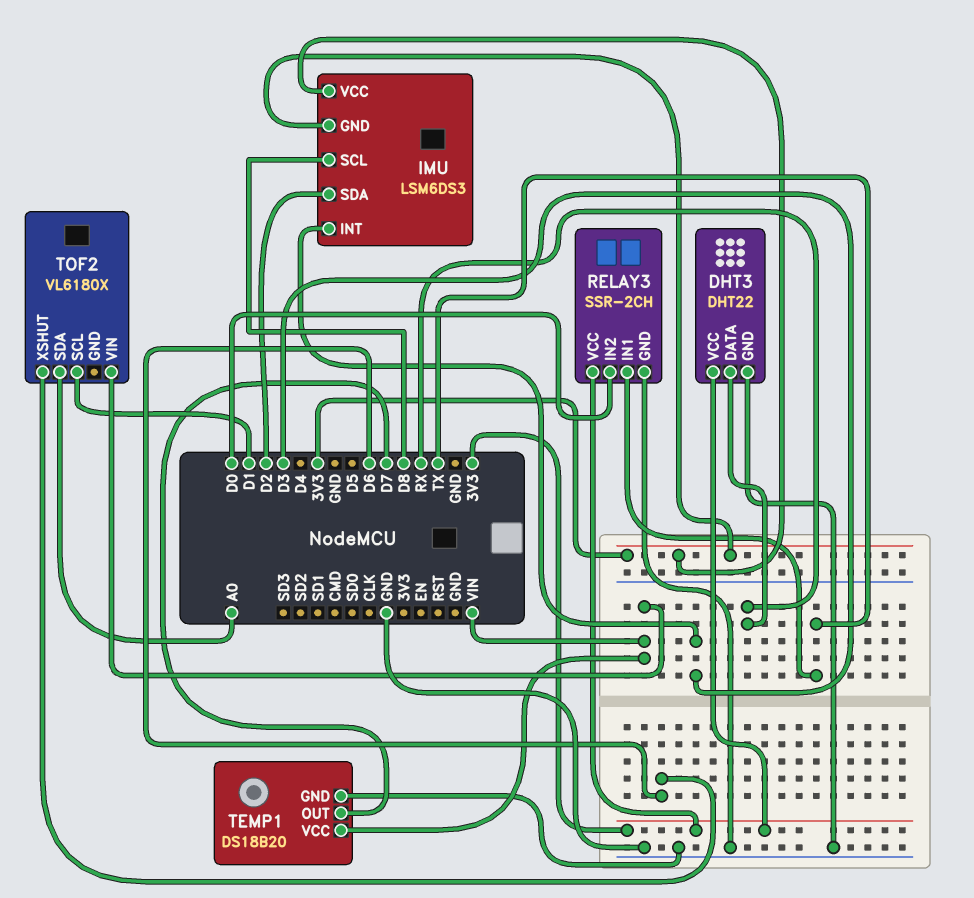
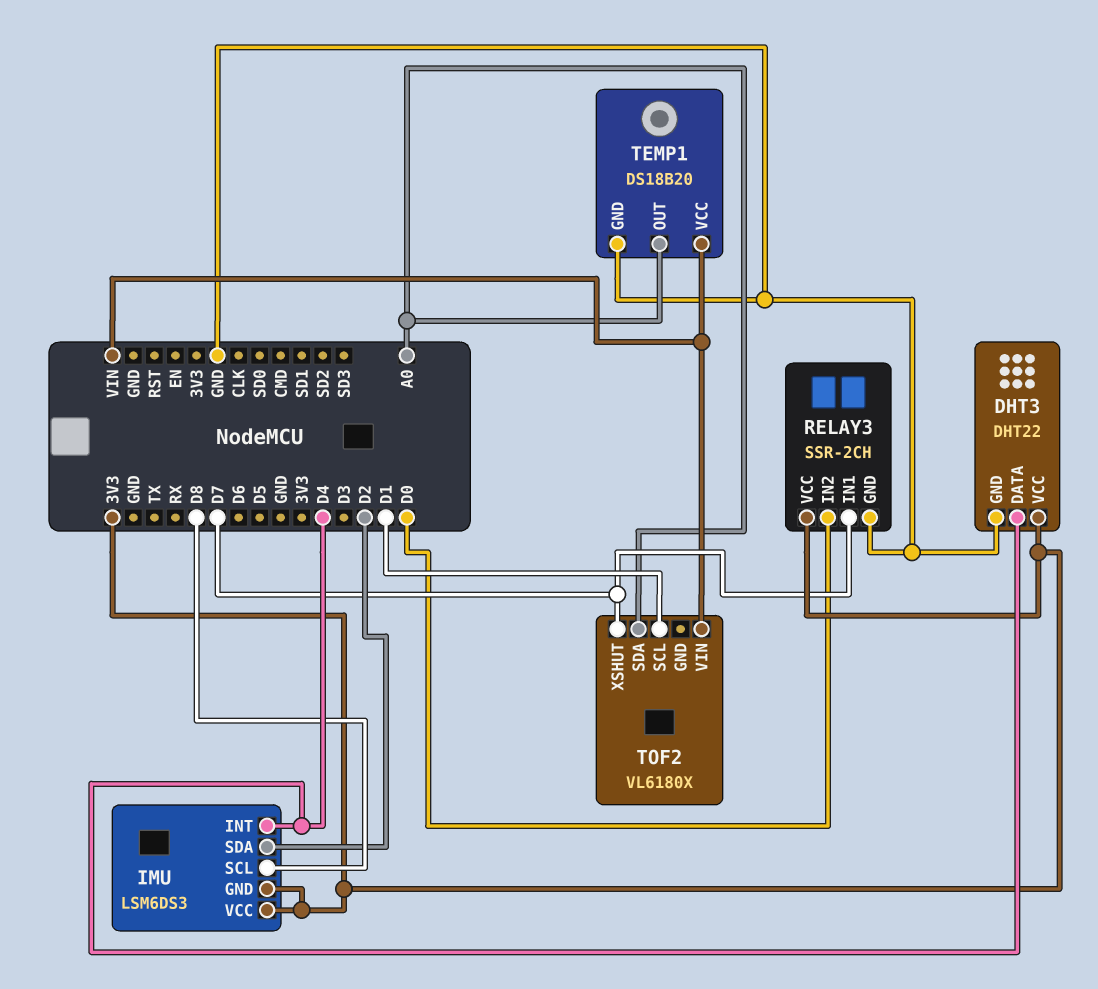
DHT3 pin DATA: RX -> D4
IMU pin INT: D3 -> D4
RELAY3 pin IN1: TX -> D7
TEMP1 pin OUT: D7 -> A0
TOF2 pin XSHUT: D6 -> D7

